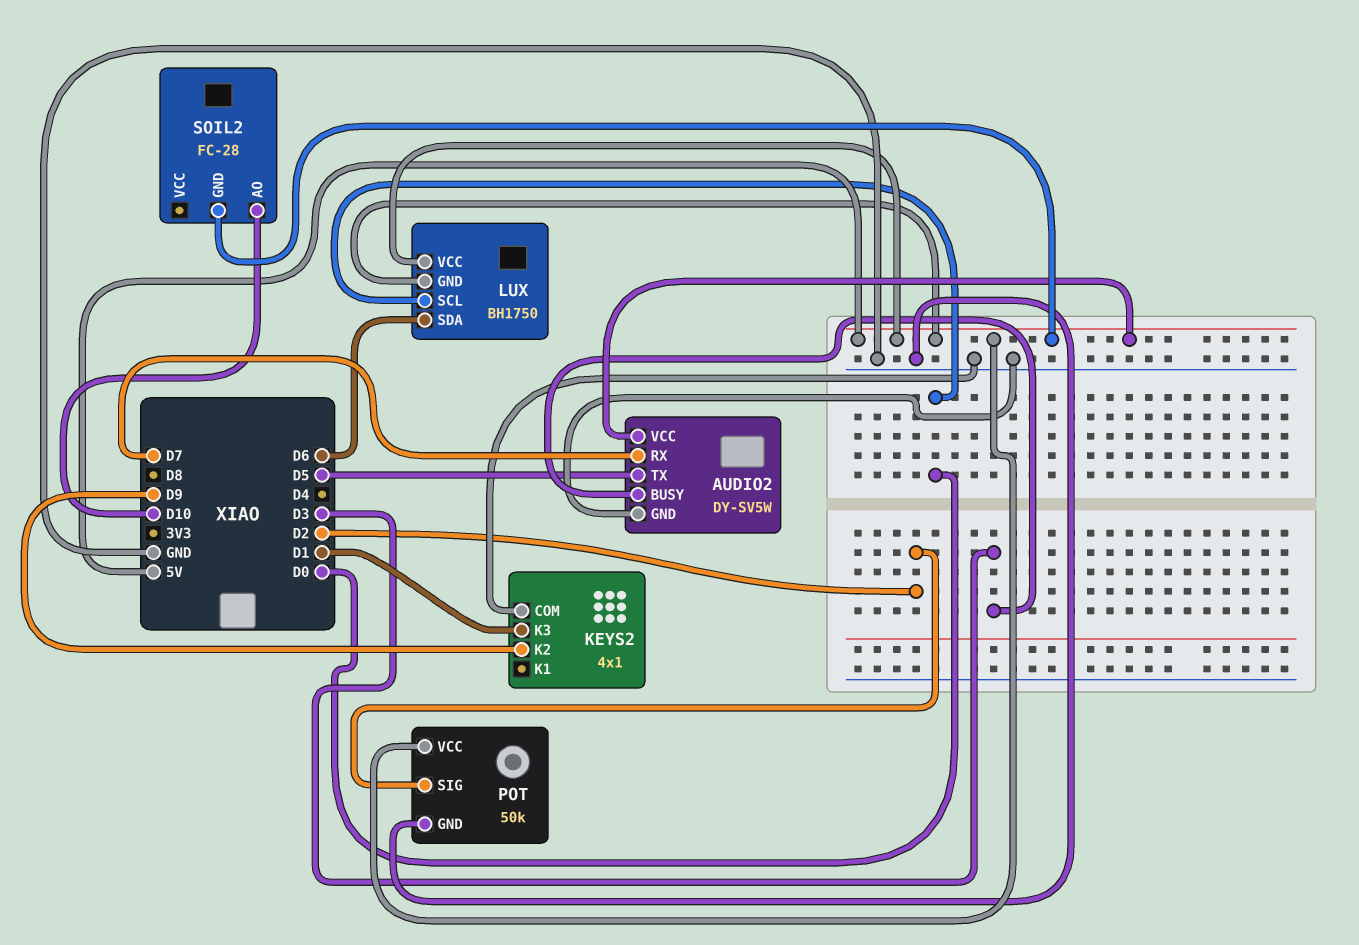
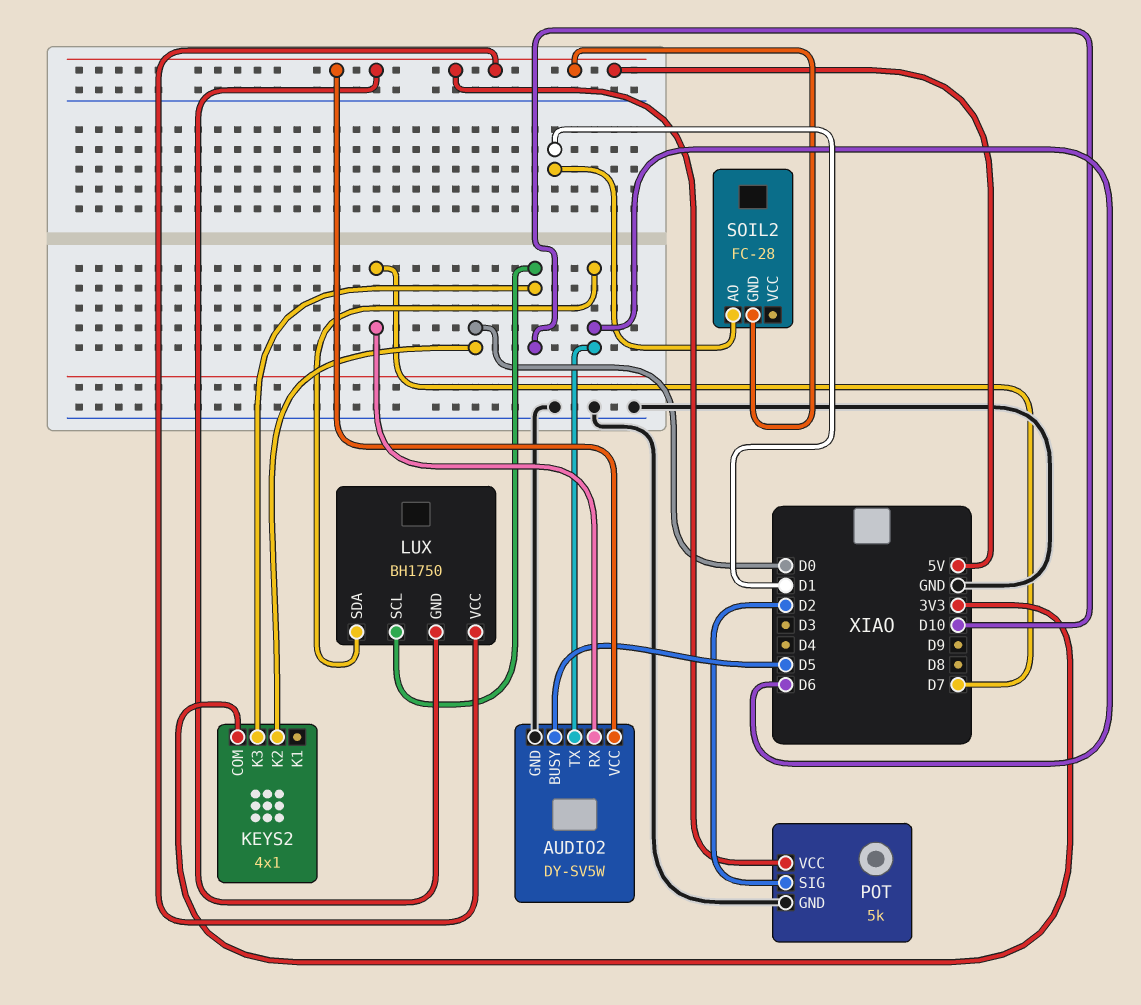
AUDIO2 pin BUSY: D3 -> D5
AUDIO2 pin TX: D5 -> D6
KEYS2 pin COM: GND -> 3V3
KEYS2 pin K2: D9 -> D0
KEYS2 pin K3: D1 -> D10
LUX pin SCL: D0 -> D10
POT: 50k -> 5k
SOIL2 pin AO: D10 -> D1

